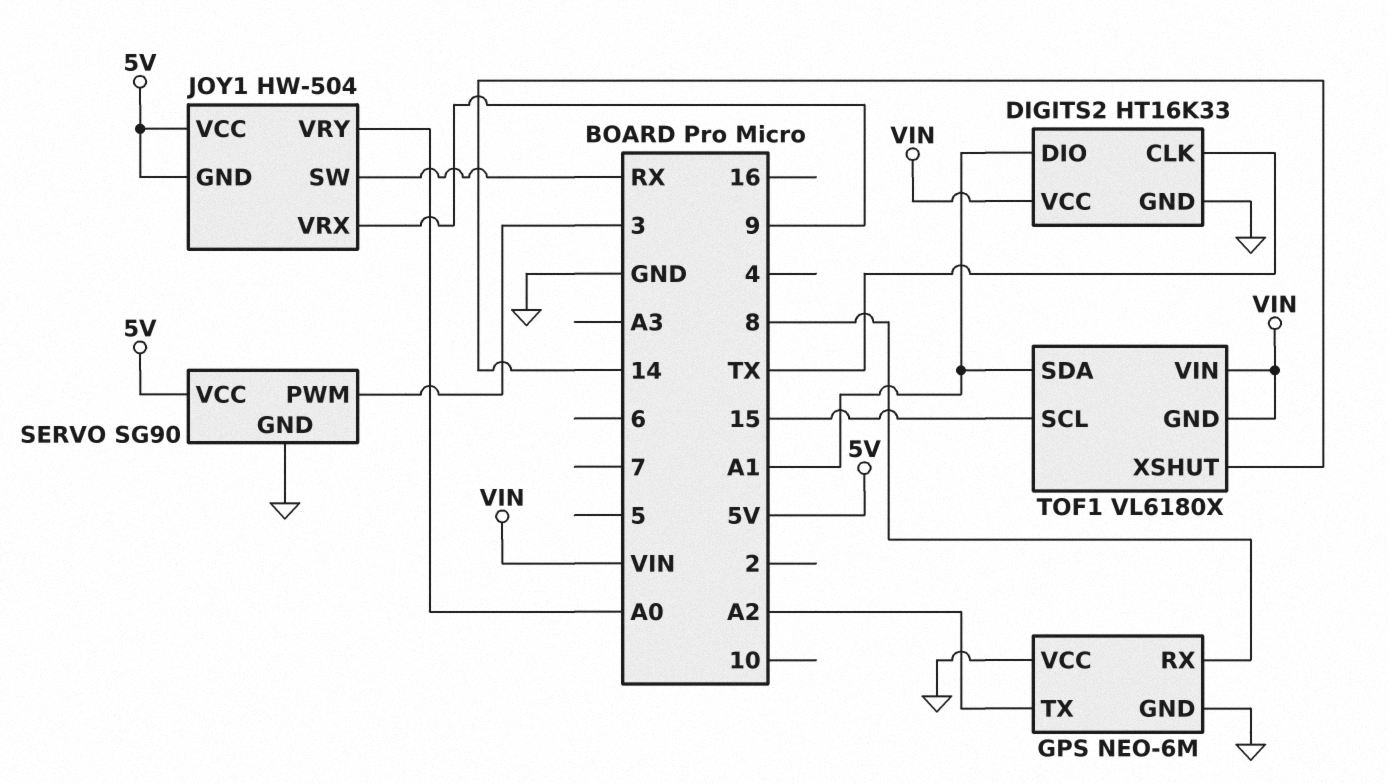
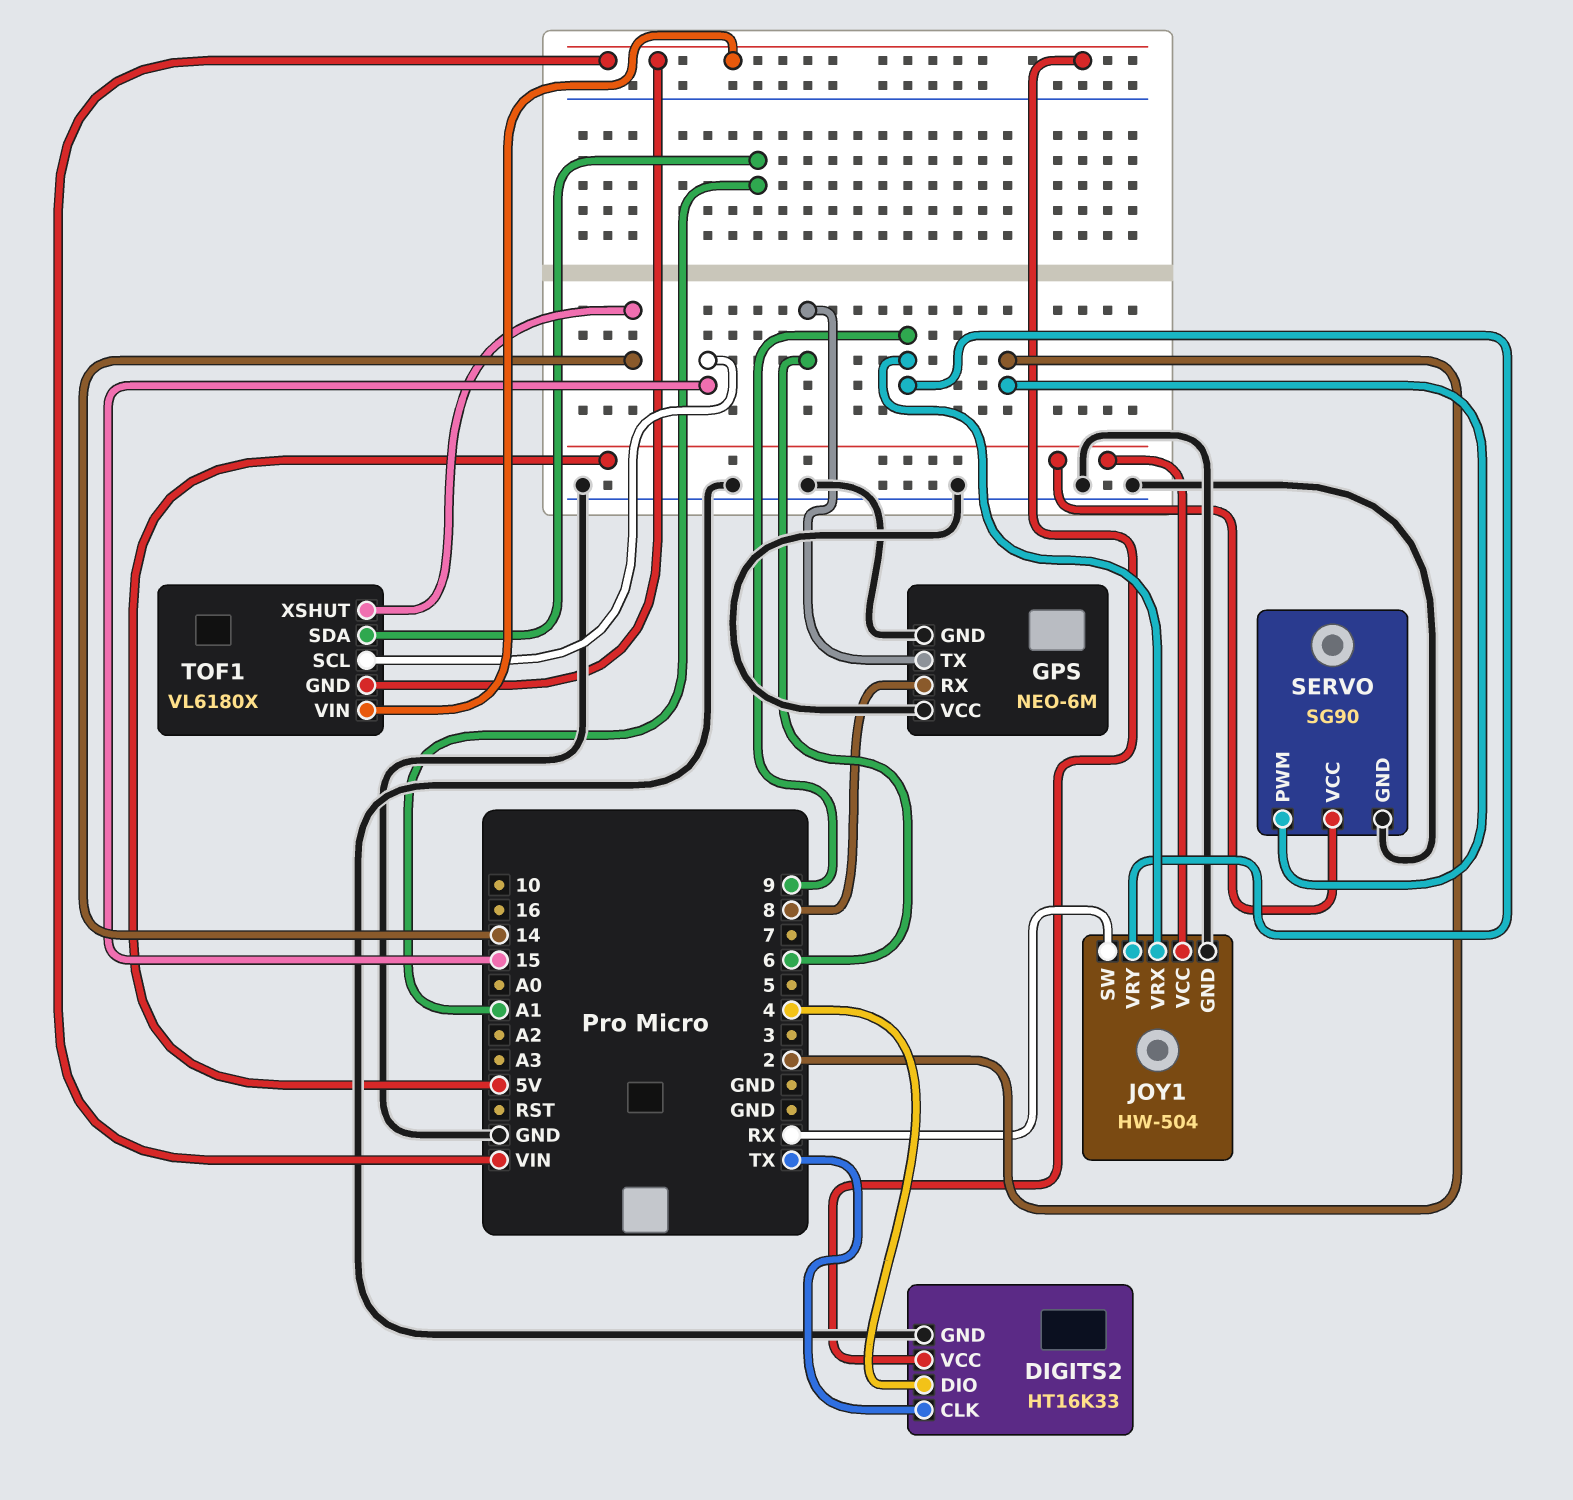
DIGITS2 pin DIO: A1 -> 4
GPS pin TX: A2 -> 6
JOY1 pin GND: 5V -> GND
JOY1 pin VRY: A0 -> 9
SERVO pin PWM: 3 -> 2

